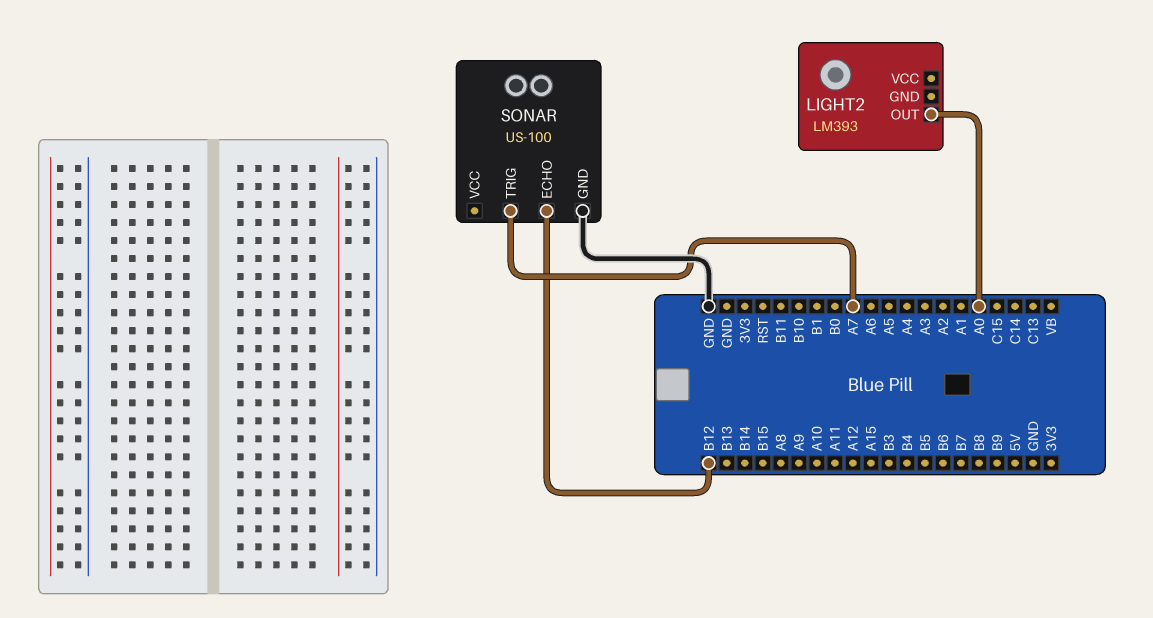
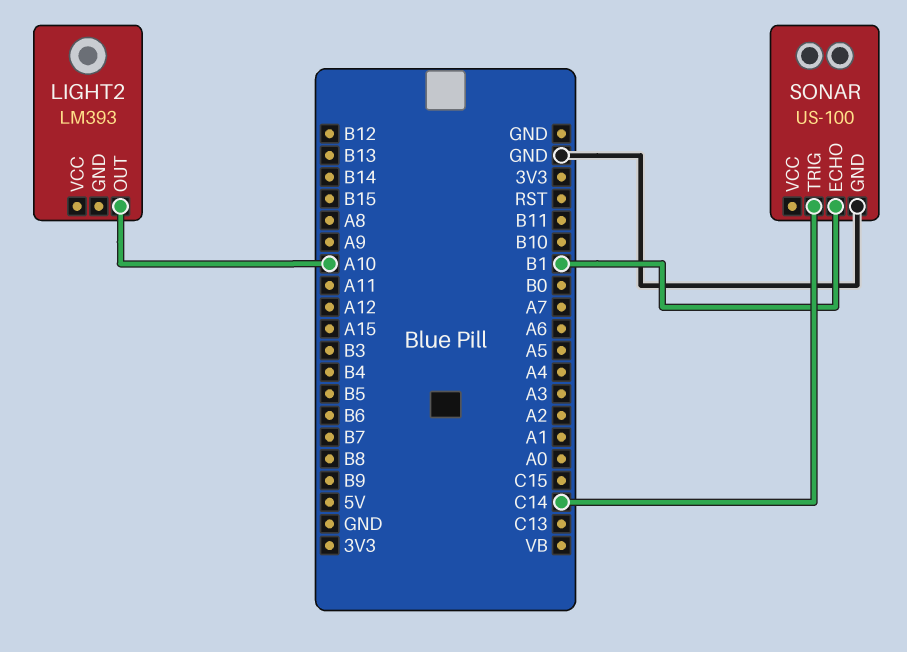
LIGHT2 pin OUT: A0 -> A10
SONAR pin ECHO: B12 -> B1
SONAR pin TRIG: A7 -> C14

